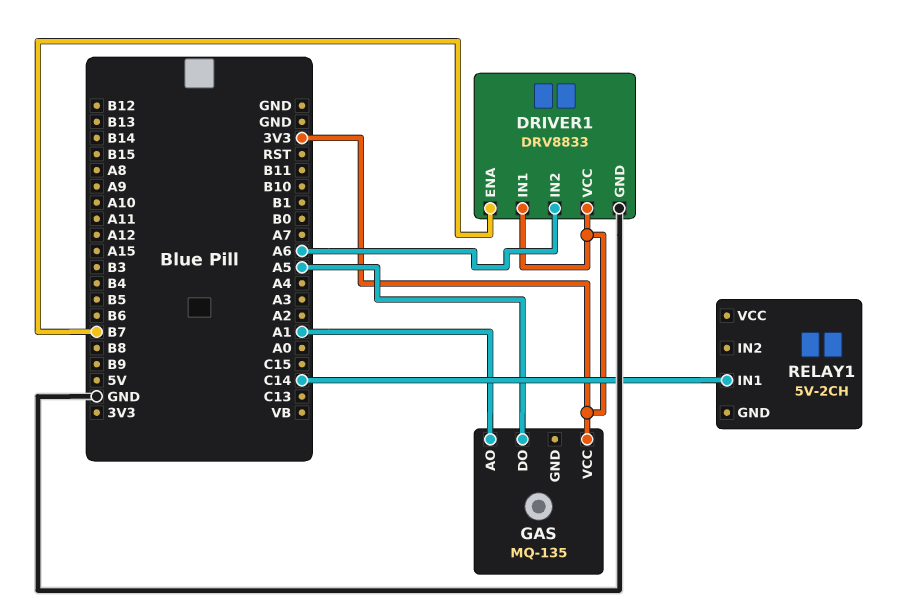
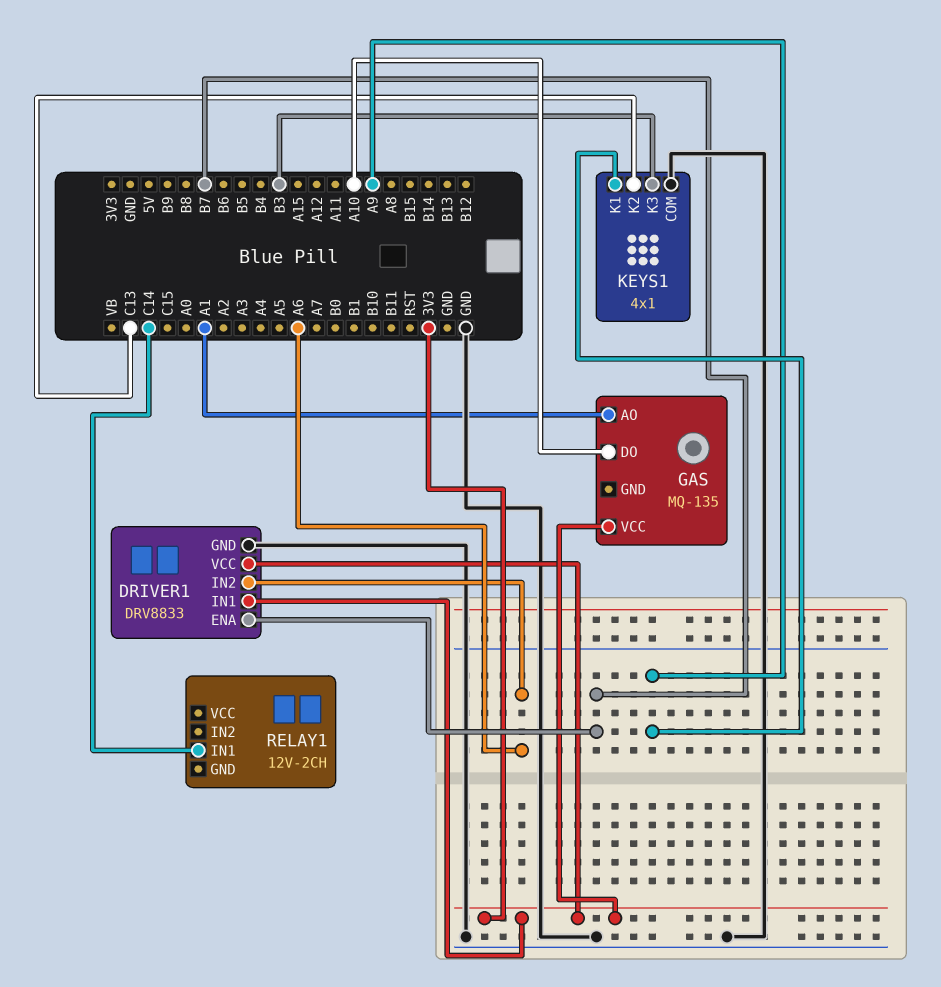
GAS pin DO: A5 -> A10
KEYS1: none -> 4x1
KEYS1 pin COM: none -> GND
KEYS1 pin K1: none -> A9
KEYS1 pin K2: none -> C13
KEYS1 pin K3: none -> B3
RELAY1: 5V-2CH -> 12V-2CH

